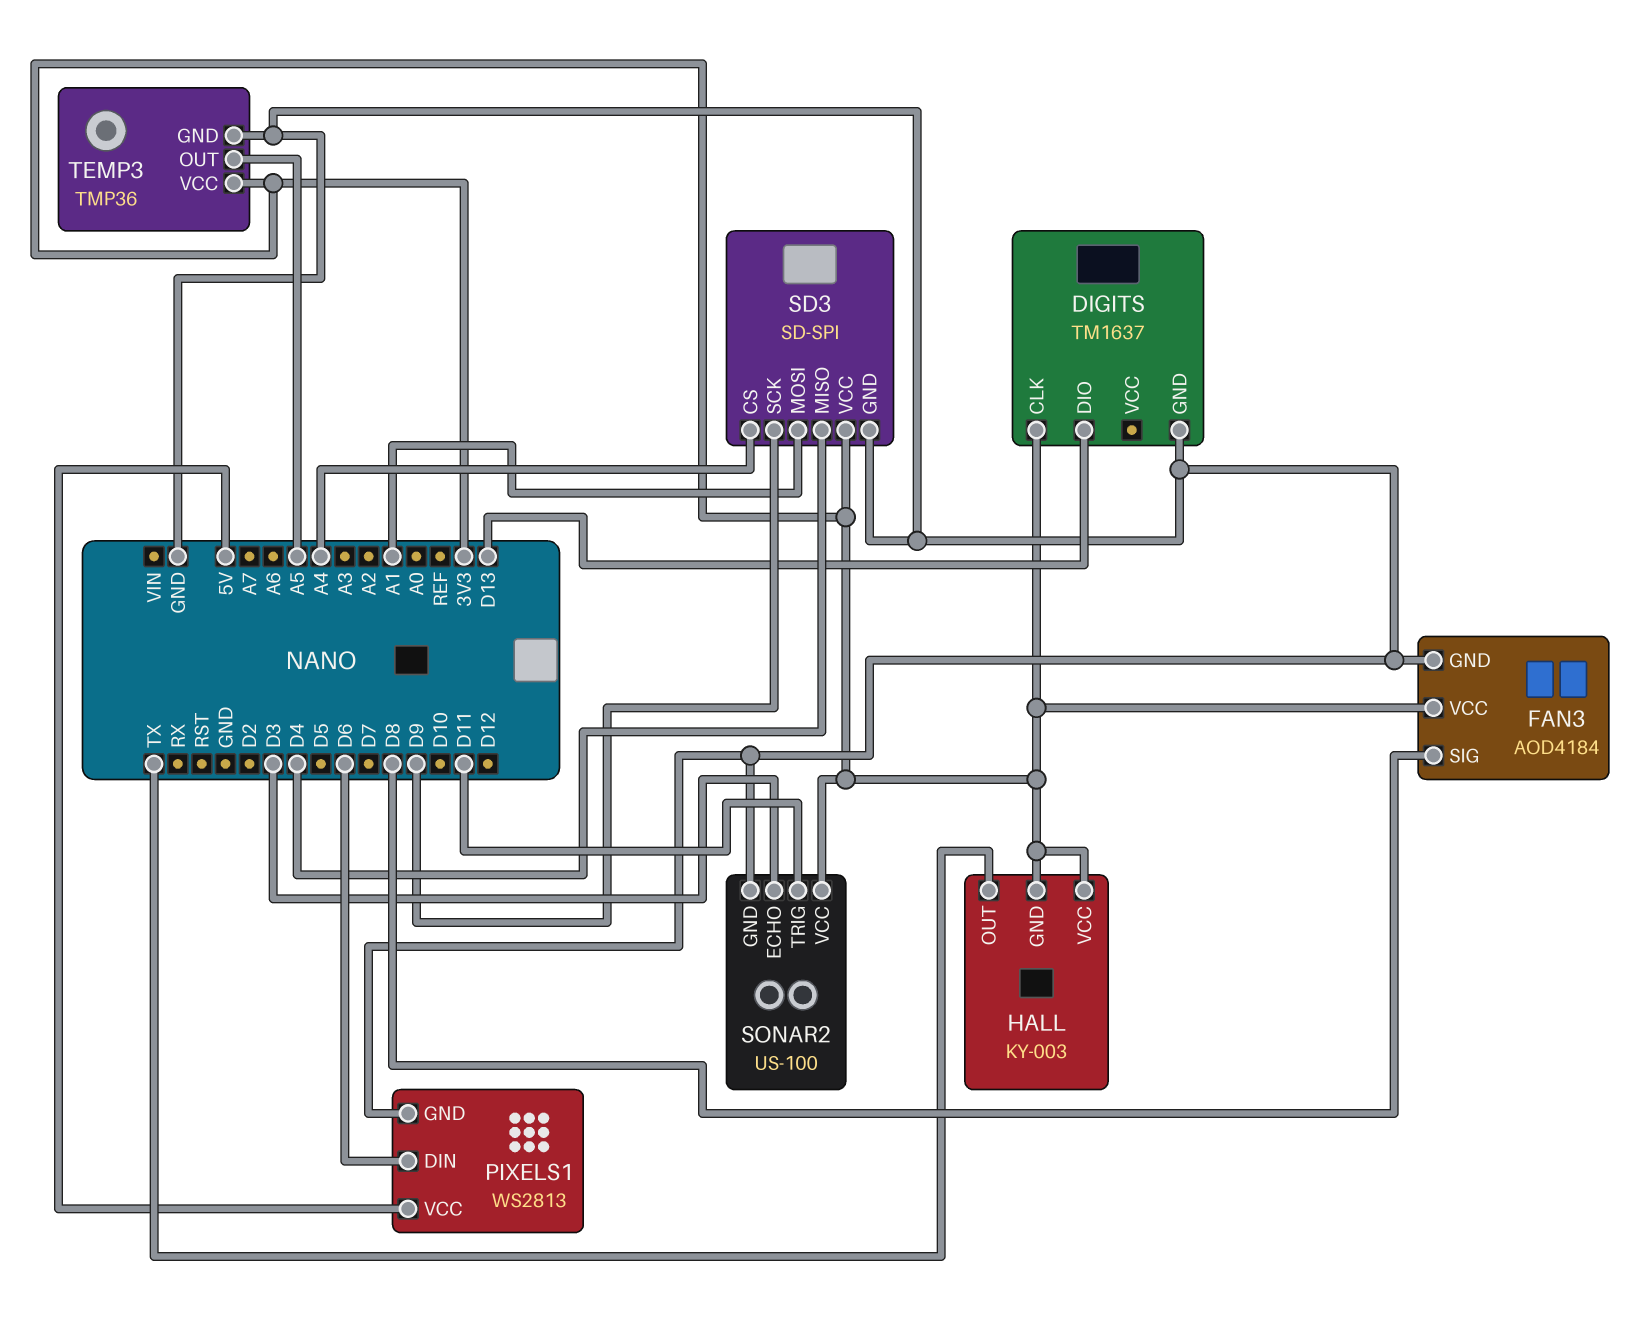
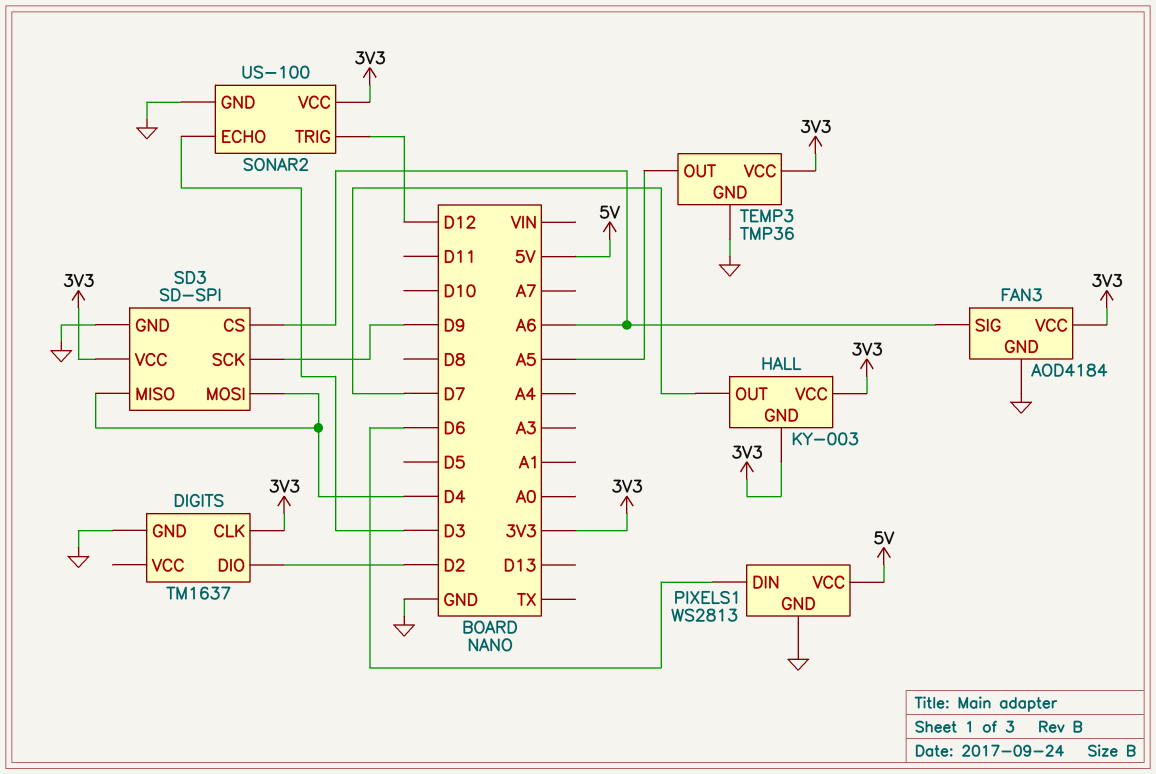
DIGITS pin DIO: D13 -> D2
FAN3 pin SIG: D8 -> A6
HALL pin OUT: TX -> D7
SD3 pin CS: A4 -> A6
SD3 pin MOSI: A1 -> D4
SONAR2 pin TRIG: D11 -> D12

